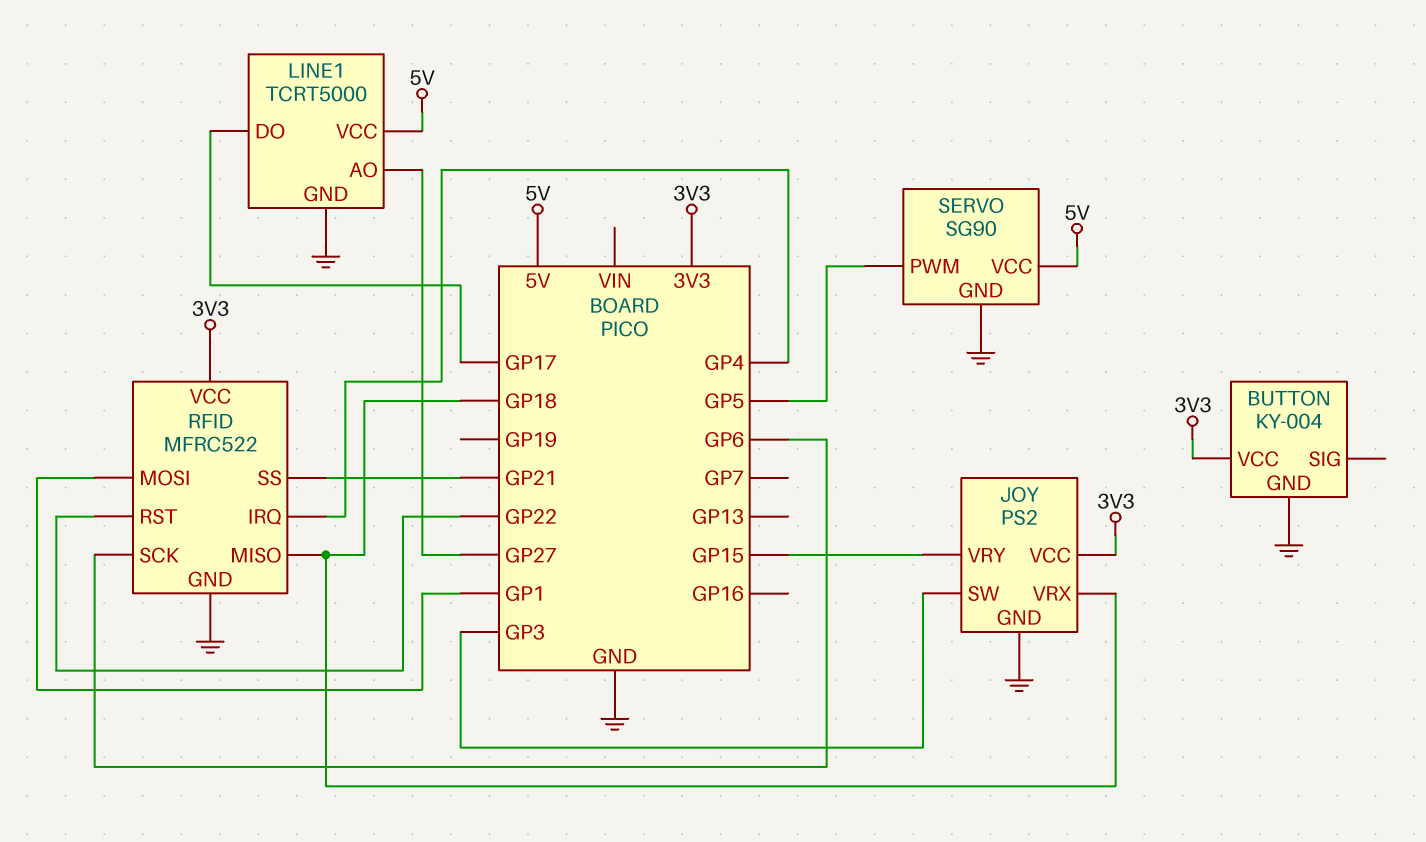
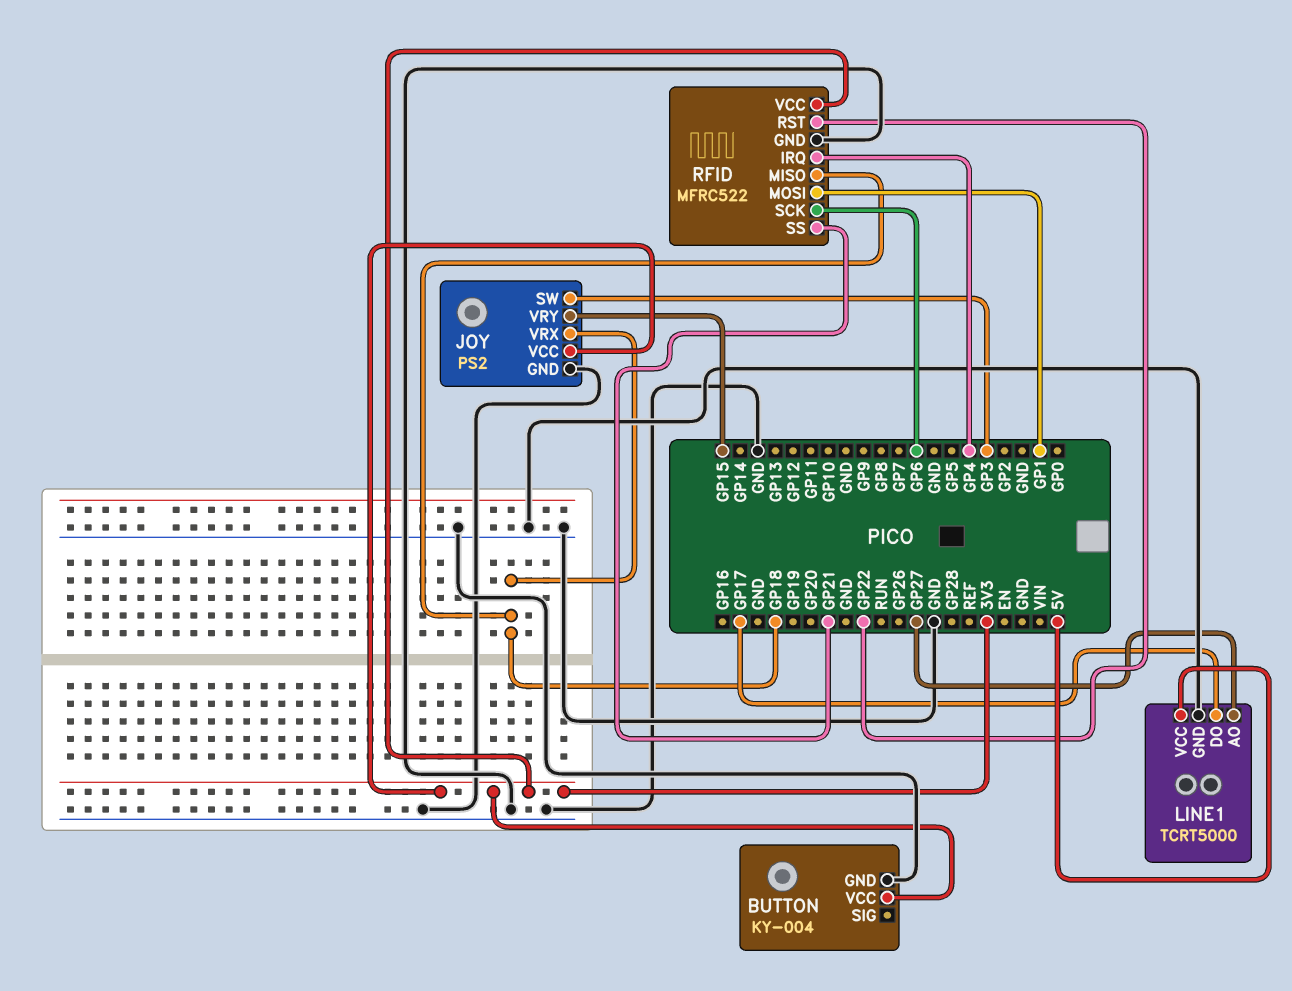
SERVO: SG90 -> none
SERVO pin GND: GND -> none
SERVO pin PWM: GP5 -> none
SERVO pin VCC: 5V -> none

